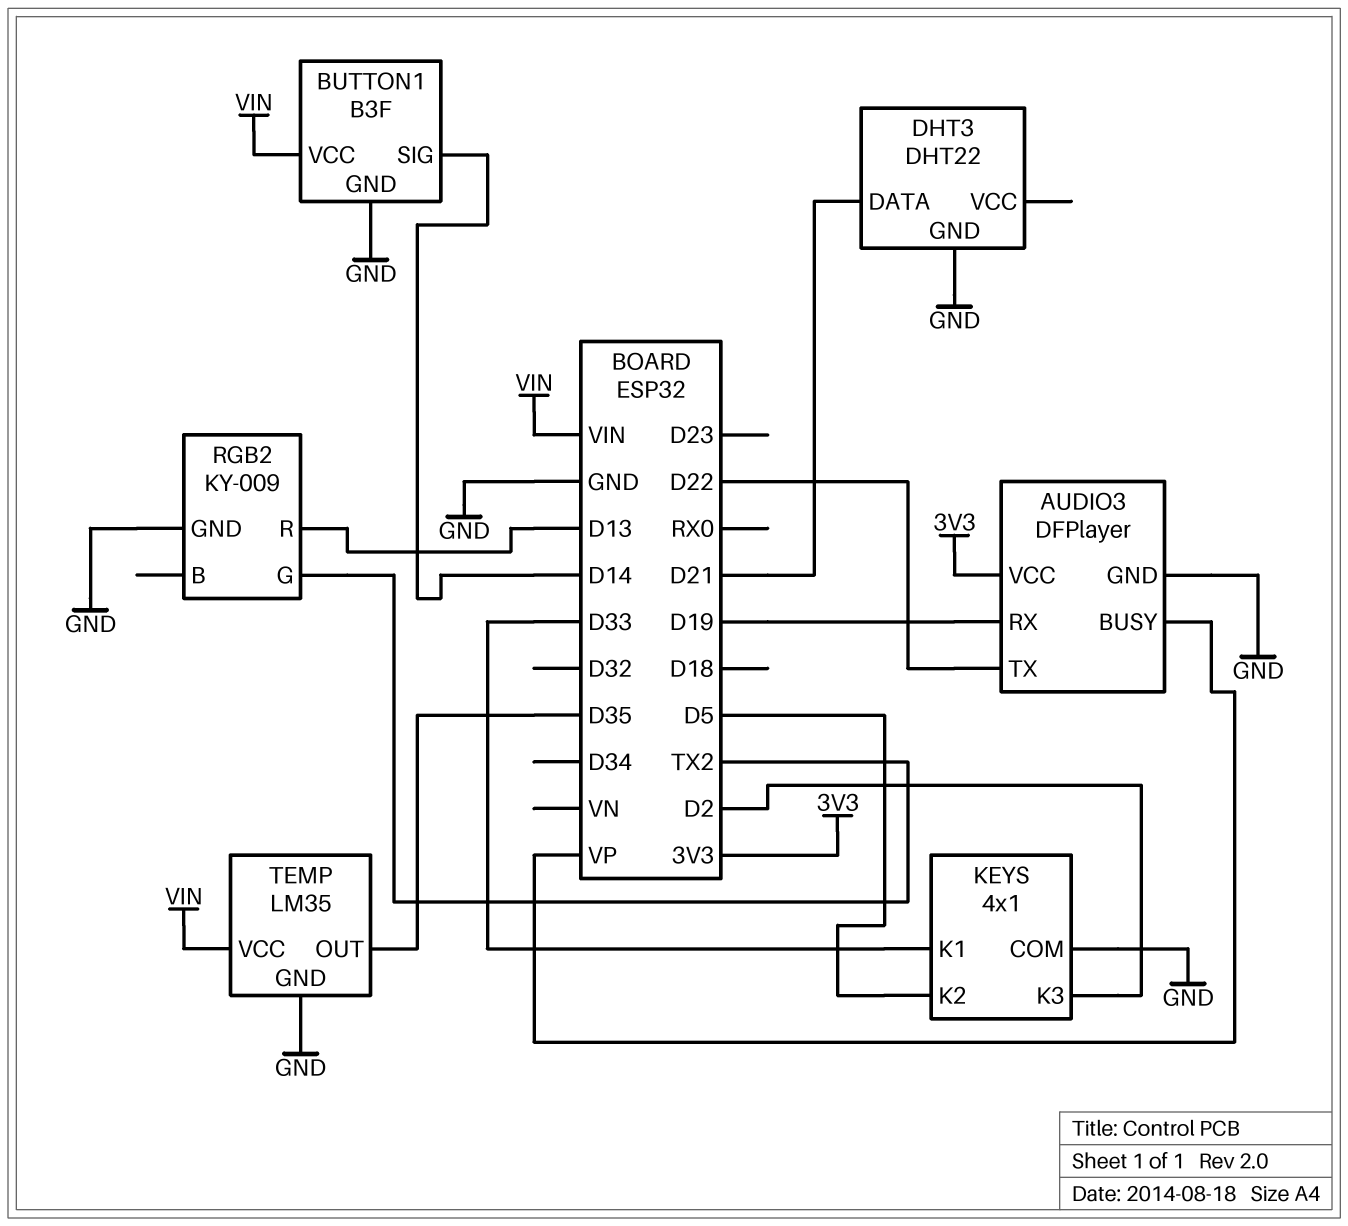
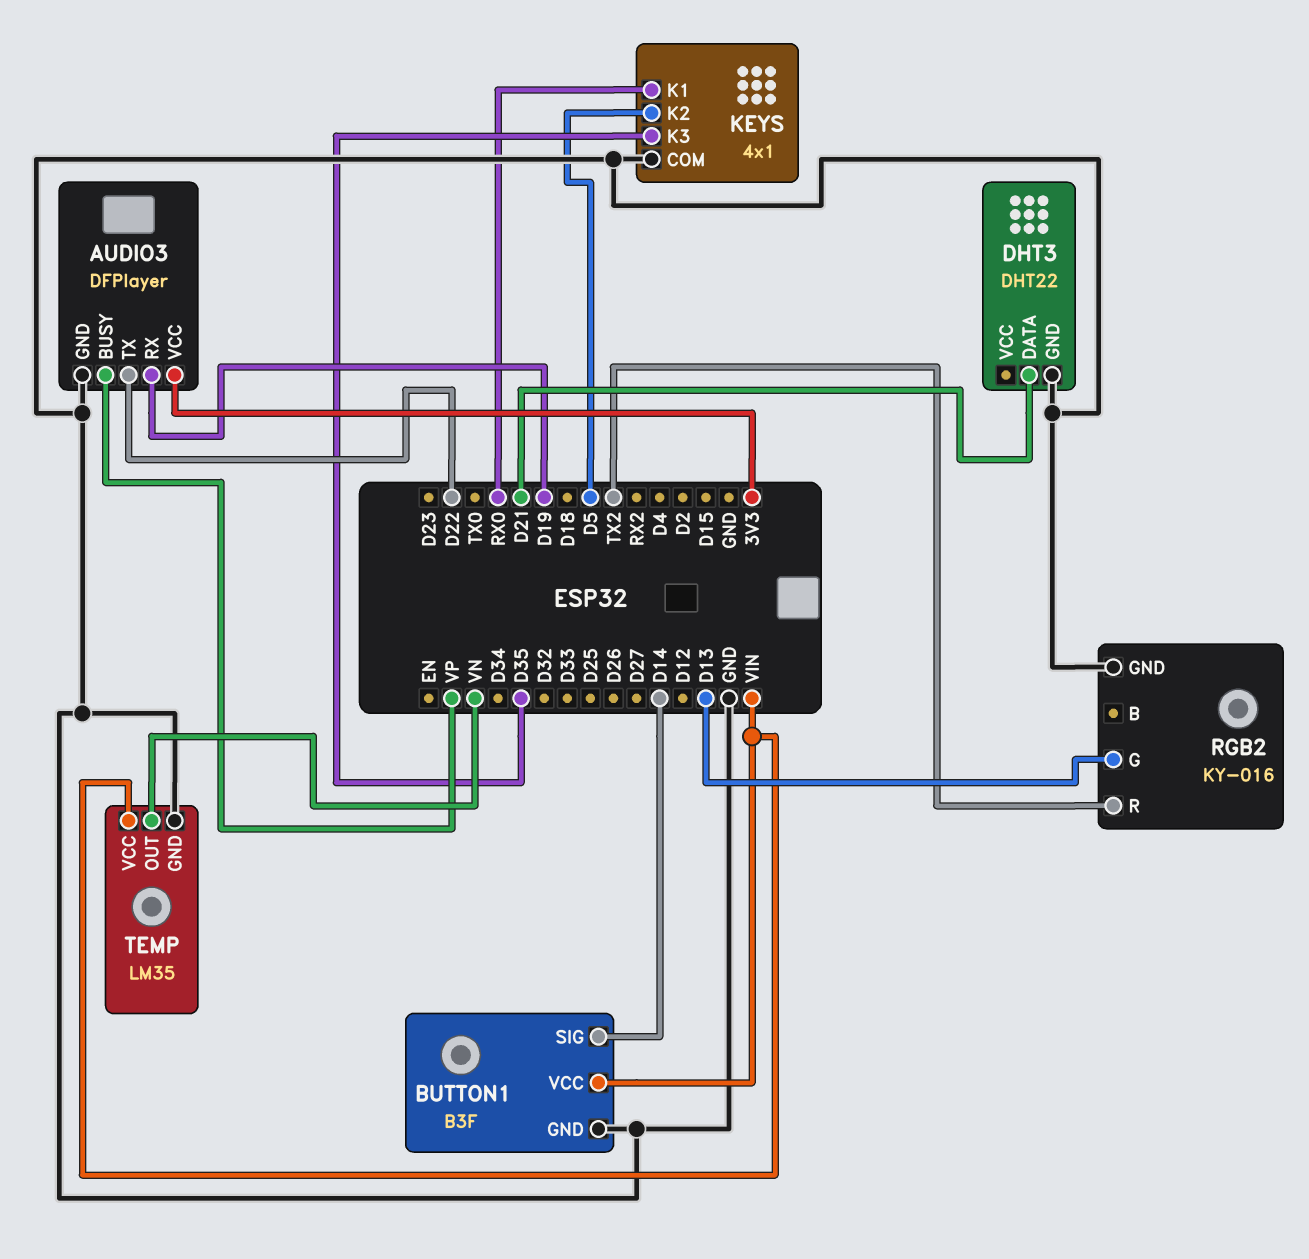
KEYS pin K1: D33 -> RX0
KEYS pin K3: D2 -> D35
RGB2: KY-009 -> KY-016
RGB2 pin G: TX2 -> D13
RGB2 pin R: D13 -> TX2
TEMP pin OUT: D35 -> VN

